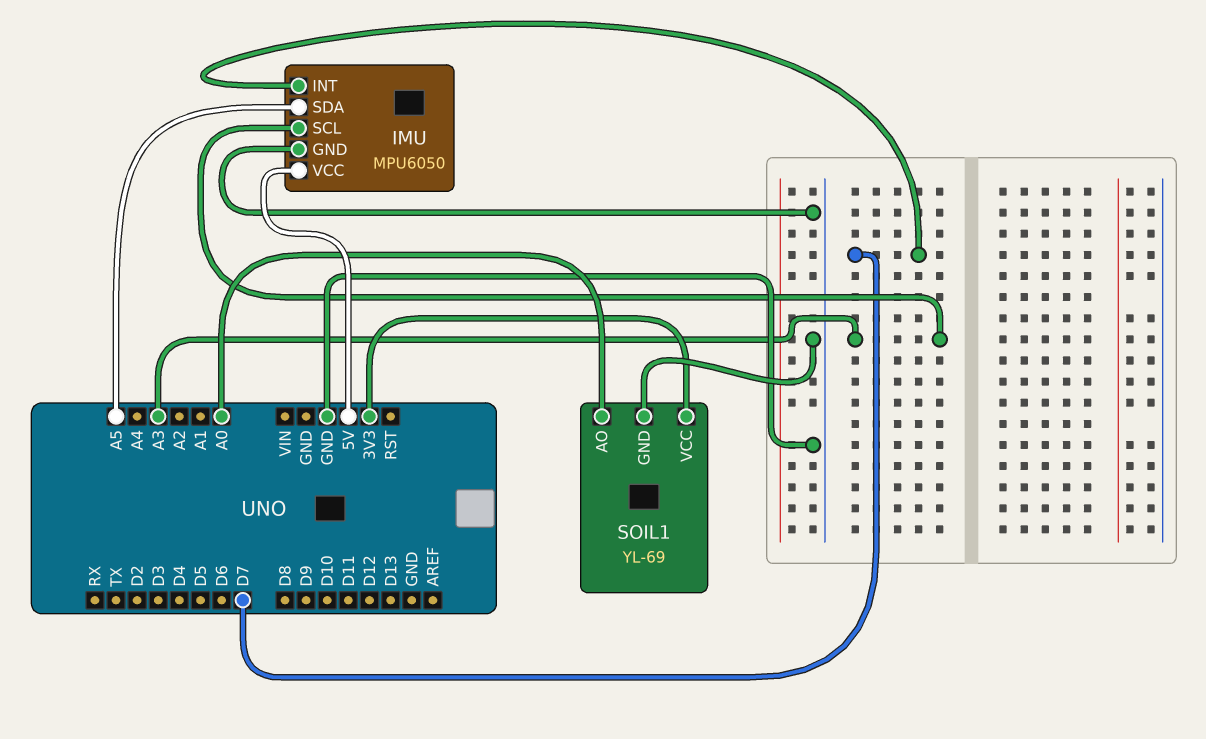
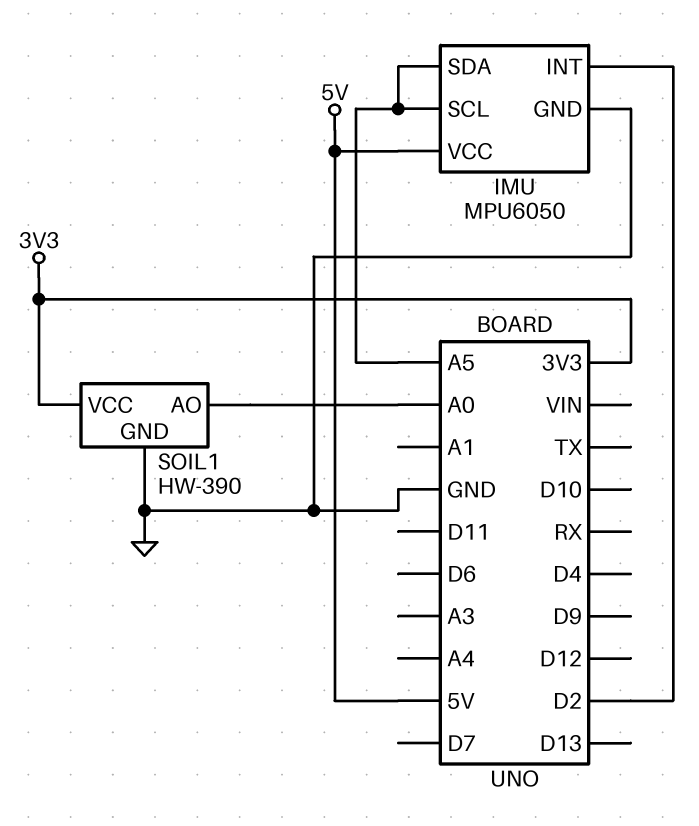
IMU pin INT: D7 -> D2
IMU pin SCL: A3 -> A5
SOIL1: YL-69 -> HW-390

